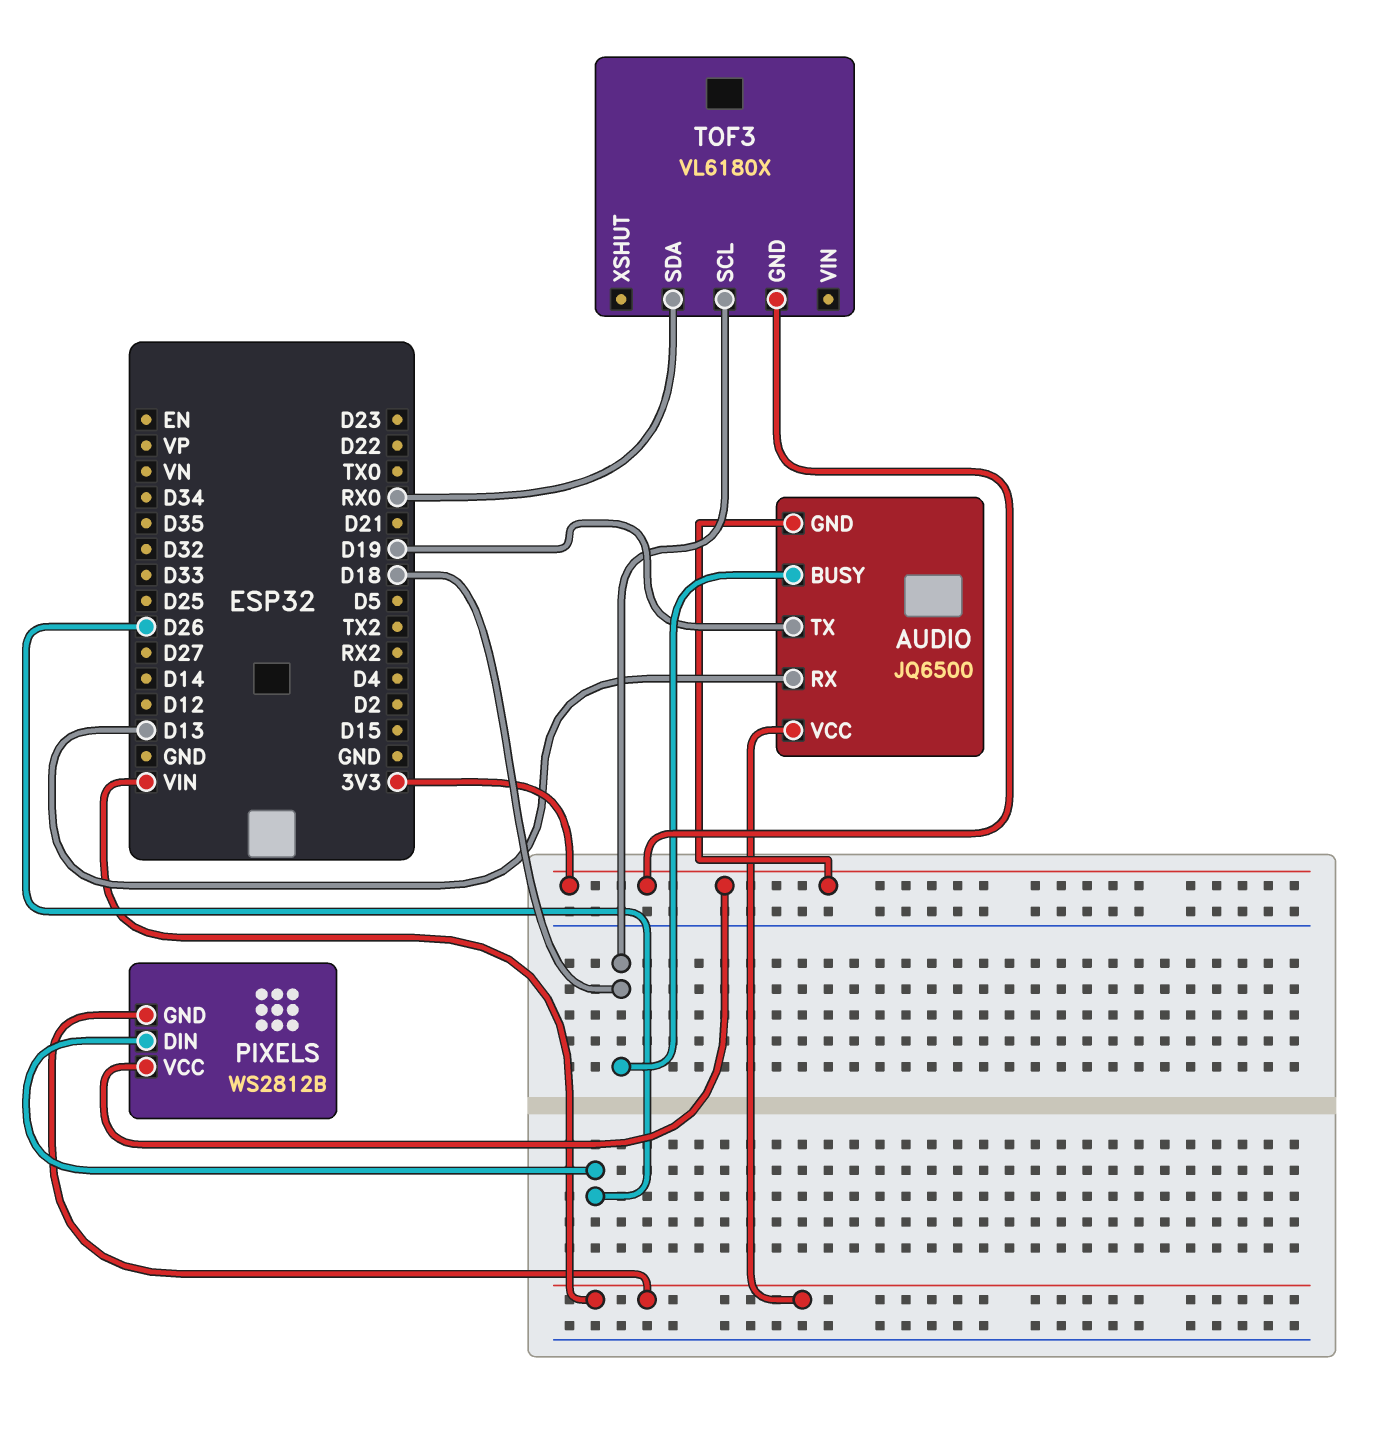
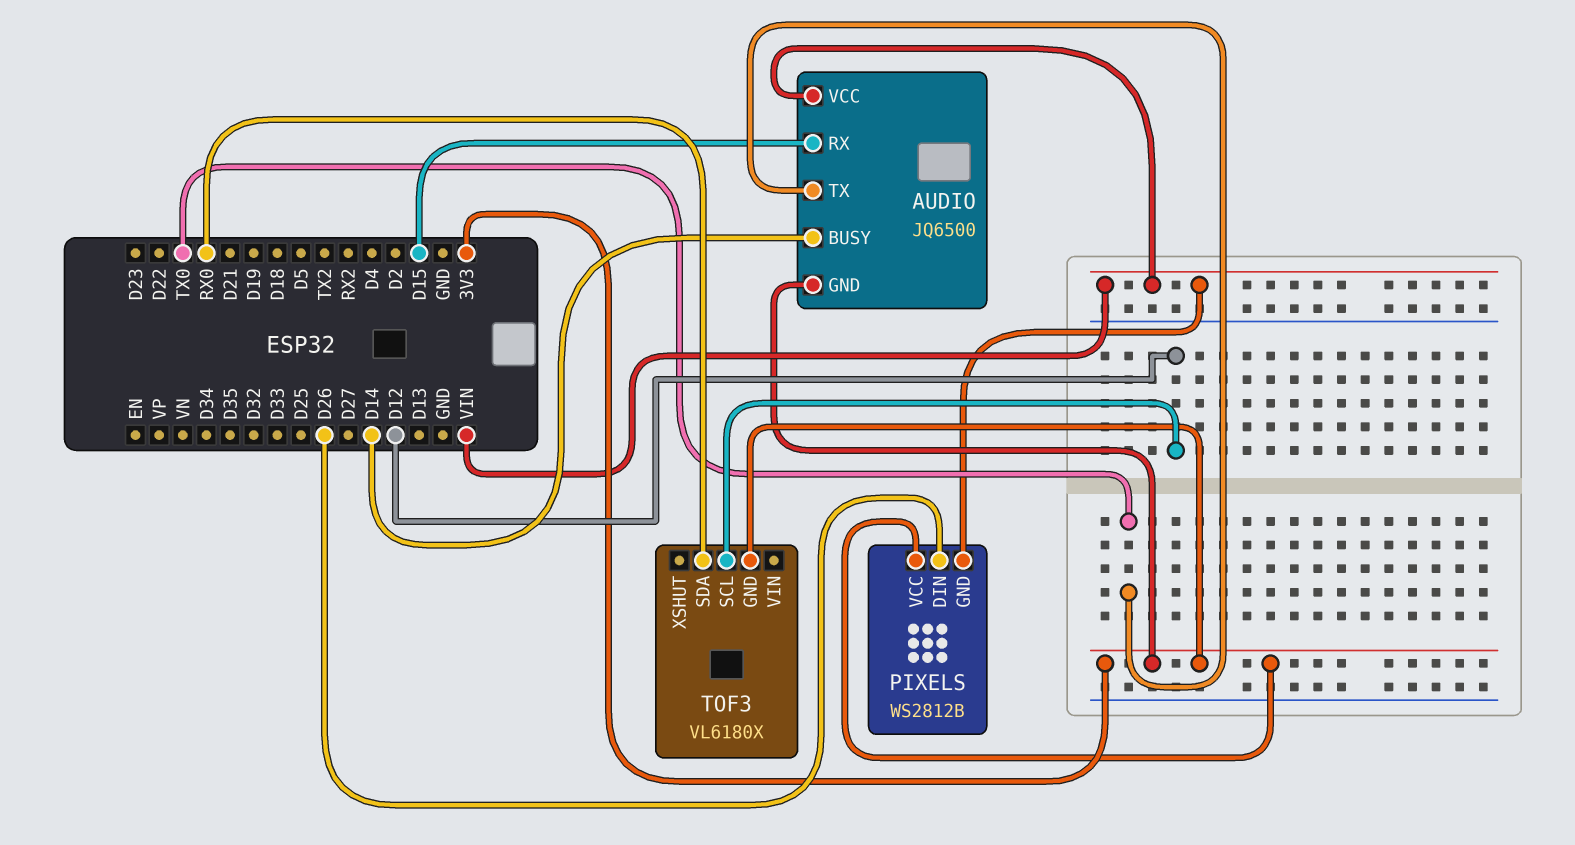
AUDIO pin BUSY: D18 -> D14
AUDIO pin RX: D13 -> D15
AUDIO pin TX: D19 -> TX0
TOF3 pin SCL: D18 -> D12

